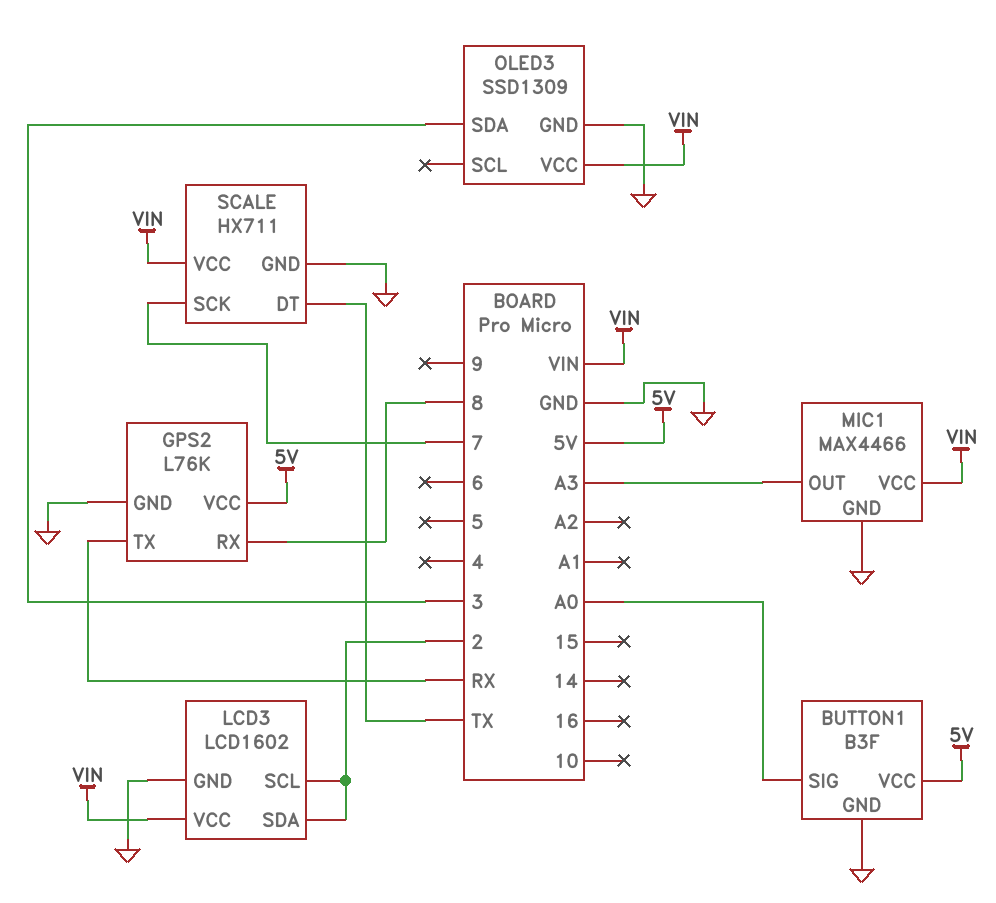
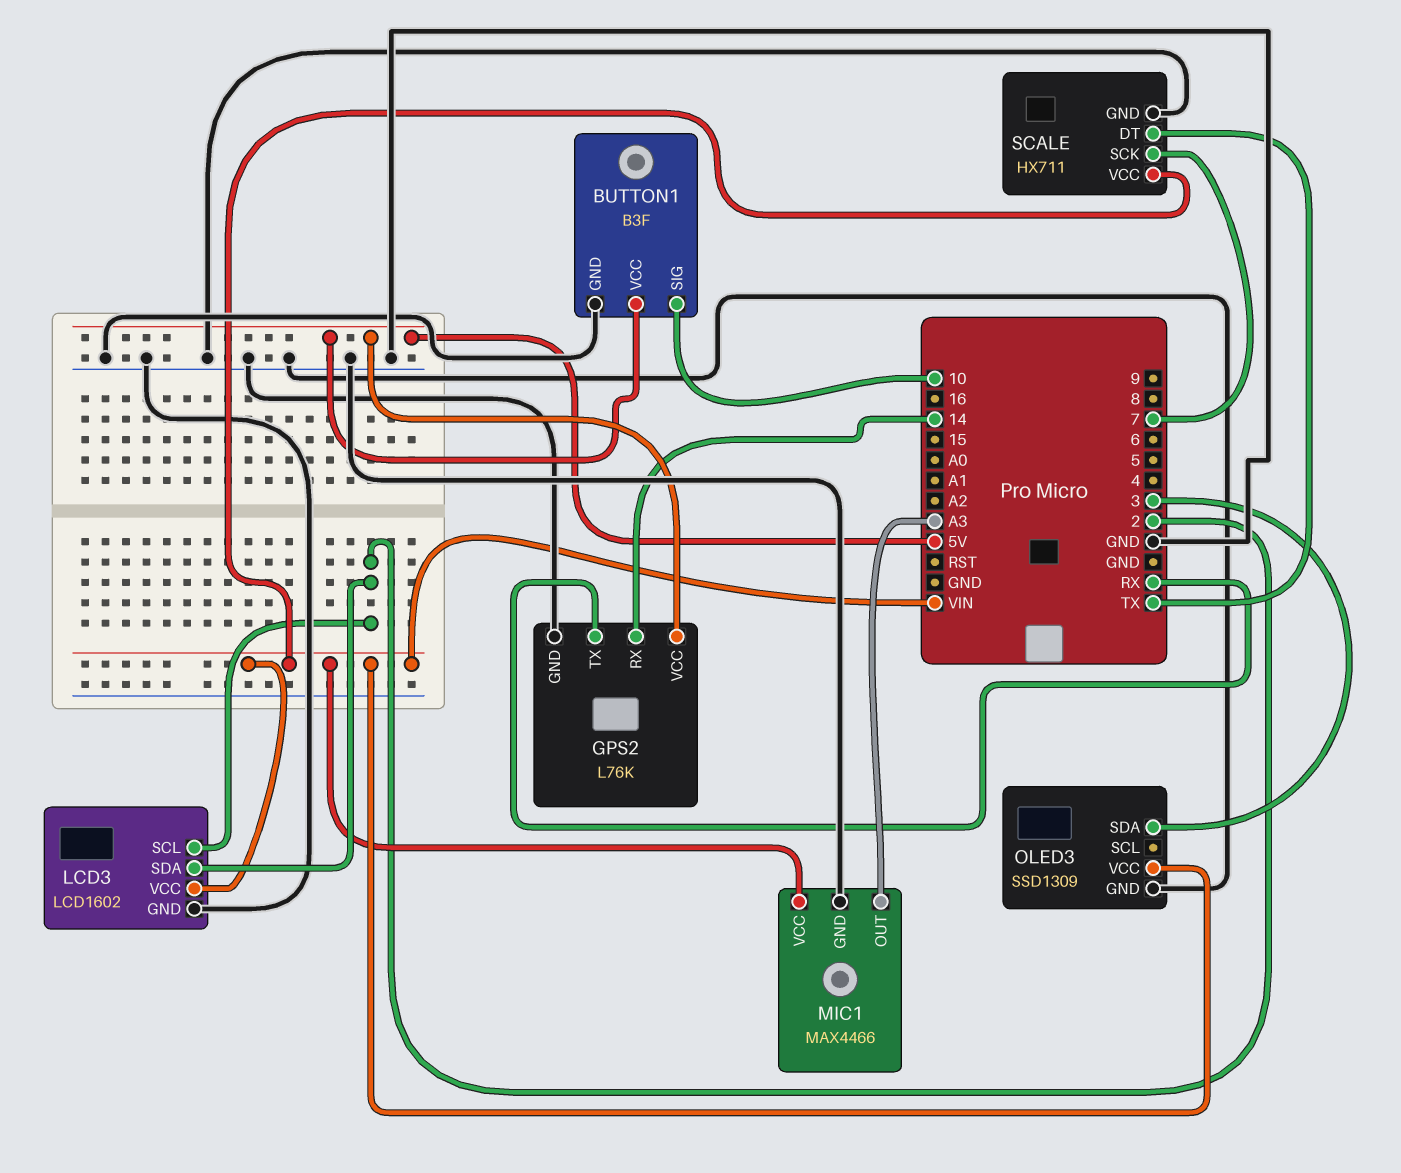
BUTTON1 pin SIG: A0 -> 10
GPS2 pin RX: 8 -> 14

